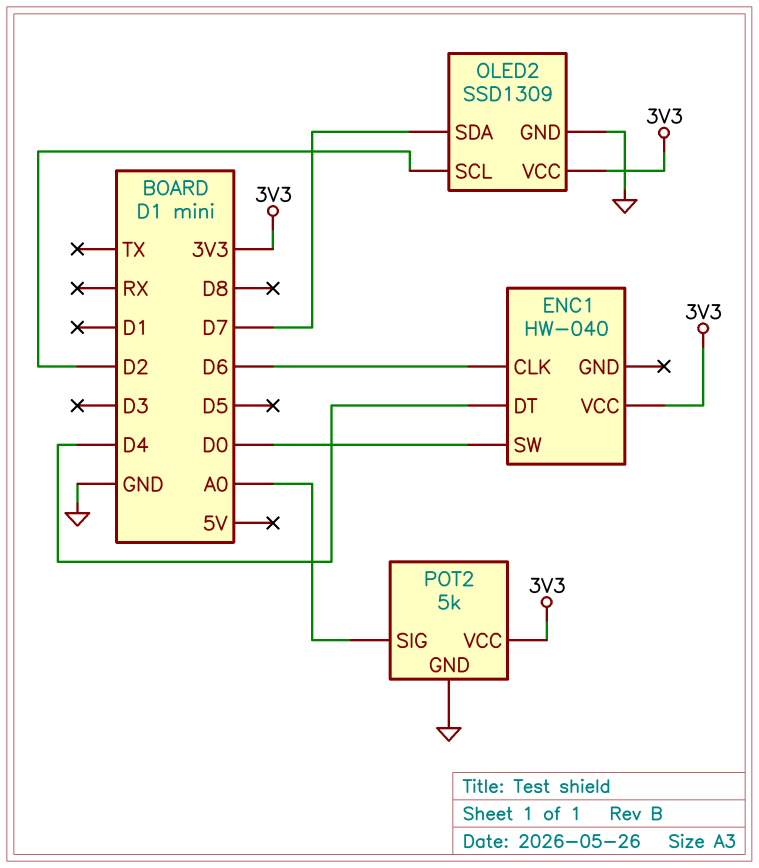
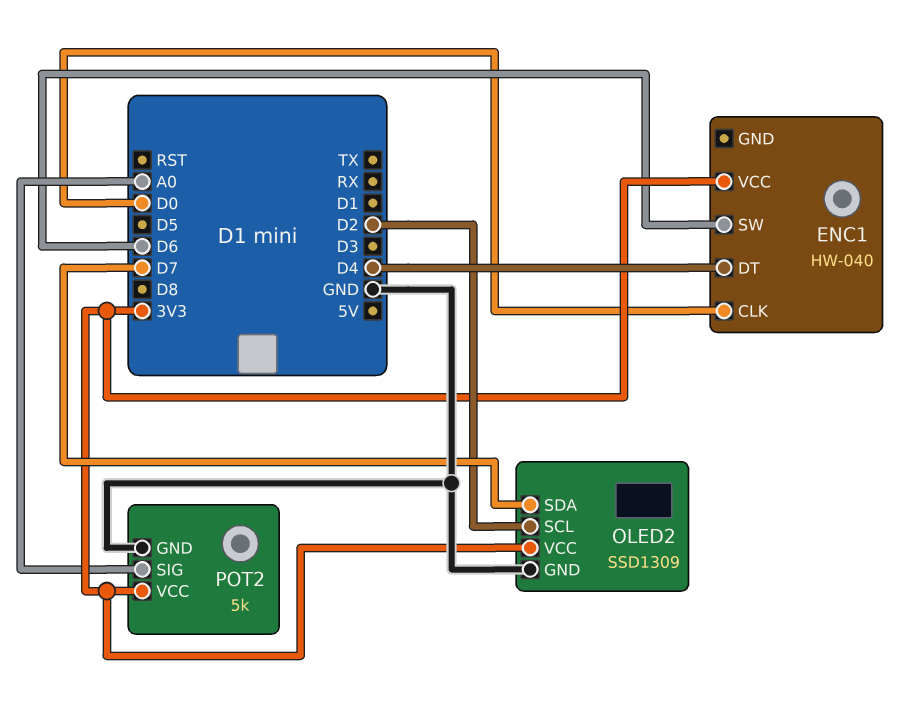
ENC1 pin CLK: D6 -> D0
ENC1 pin SW: D0 -> D6

